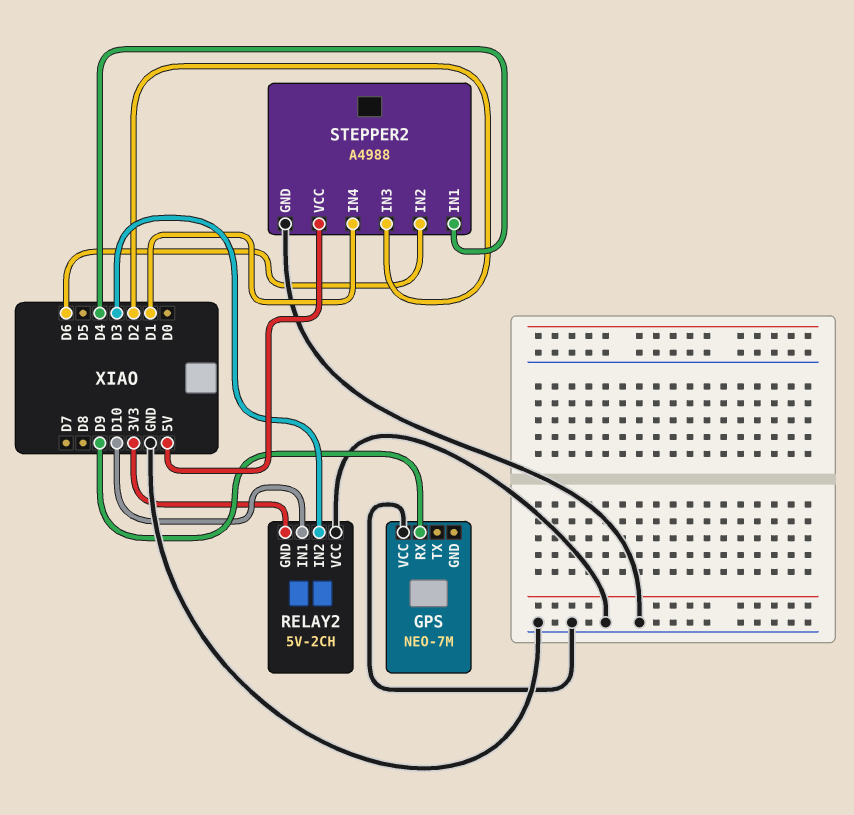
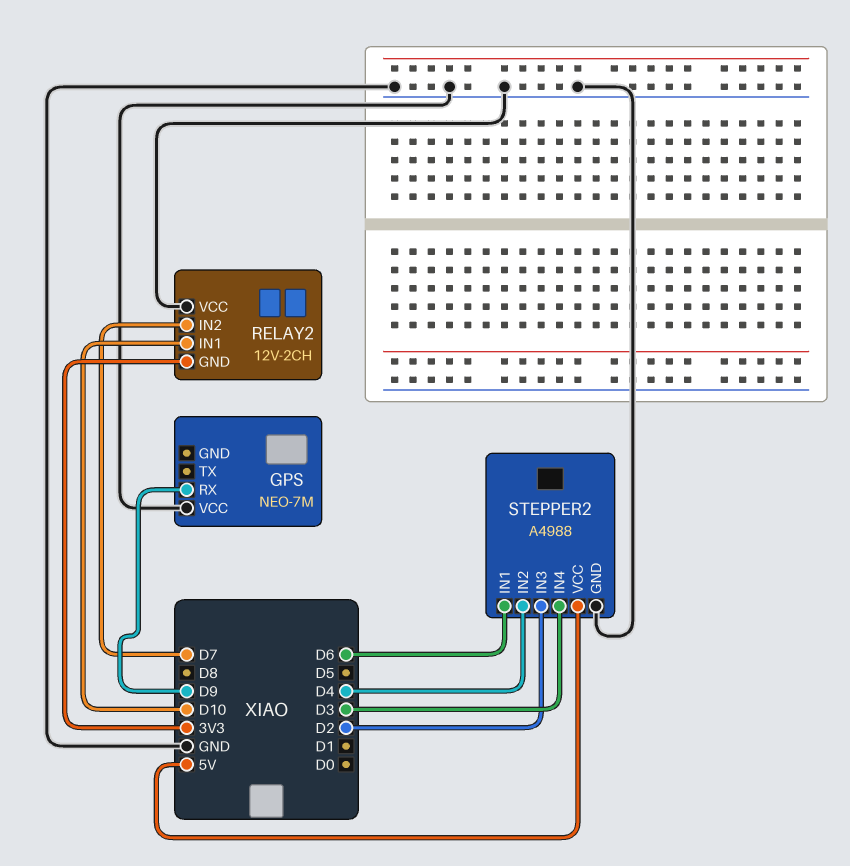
RELAY2: 5V-2CH -> 12V-2CH
RELAY2 pin IN2: D3 -> D7
STEPPER2 pin IN1: D4 -> D6
STEPPER2 pin IN2: D6 -> D4
STEPPER2 pin IN4: D1 -> D3

